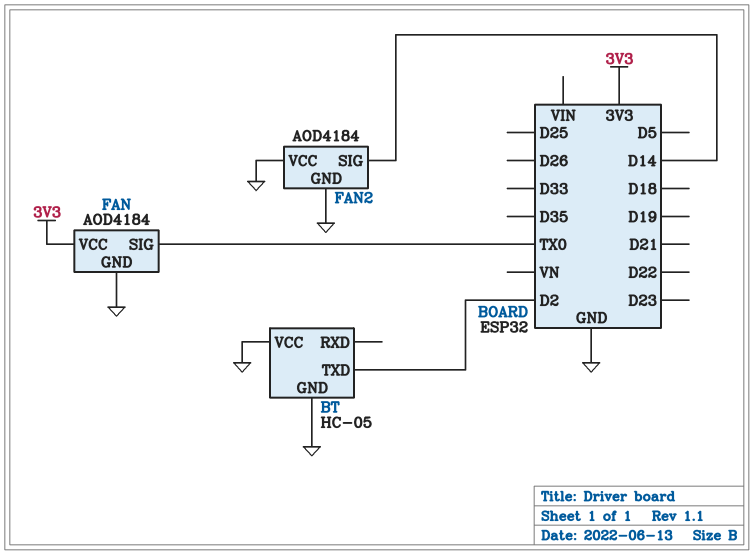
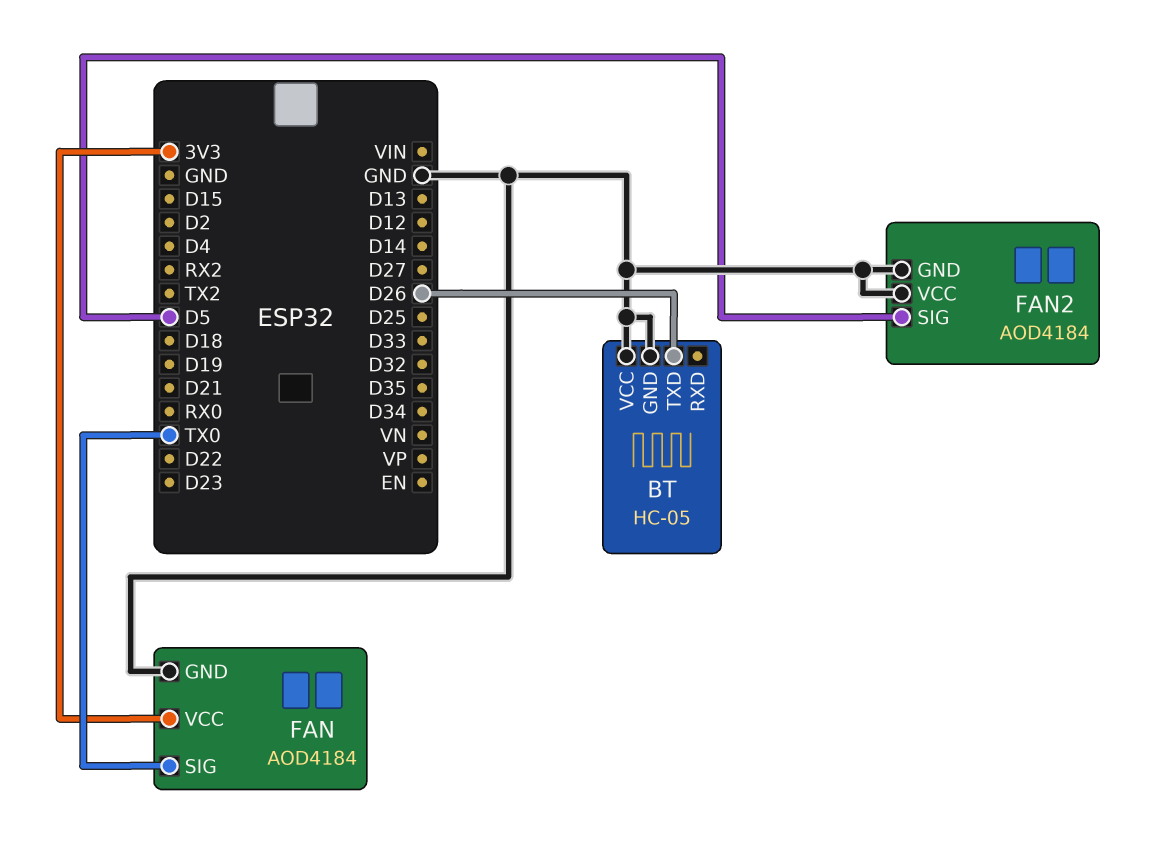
BT pin TXD: D2 -> D26
FAN2 pin SIG: D14 -> D5

